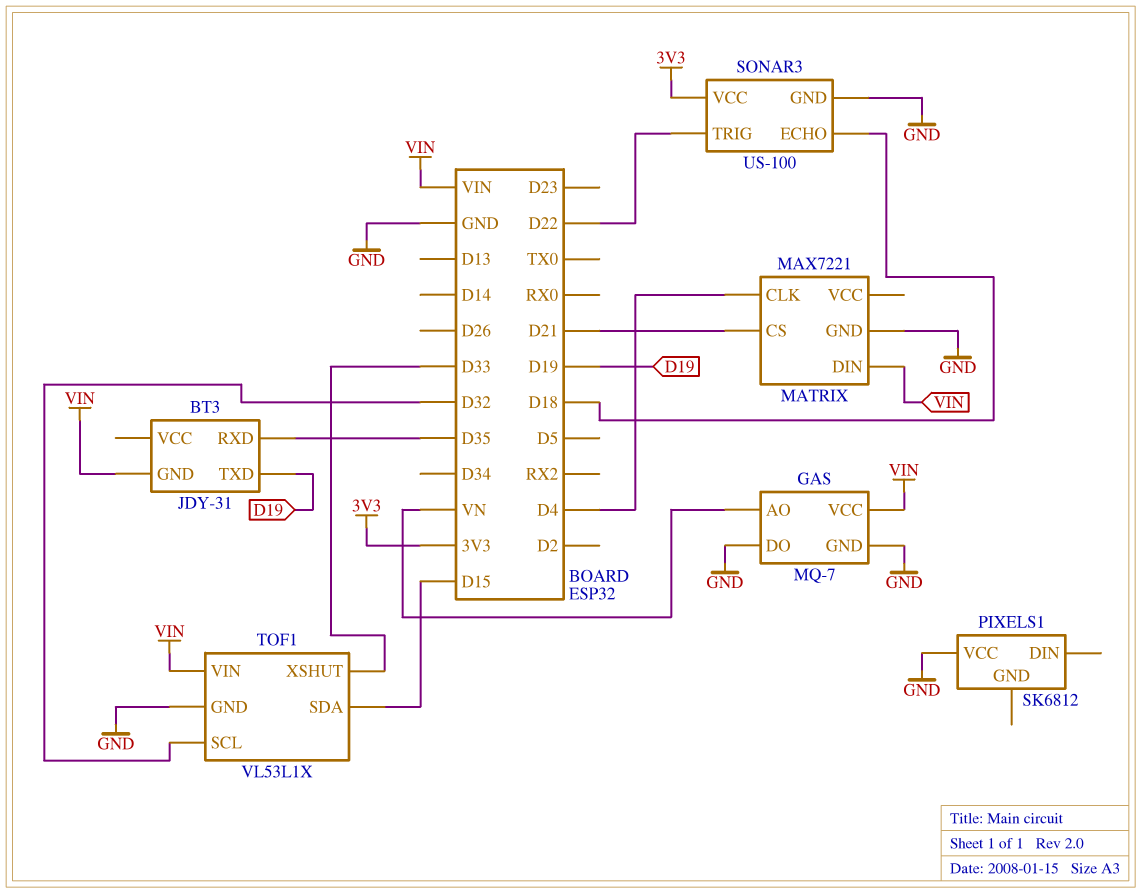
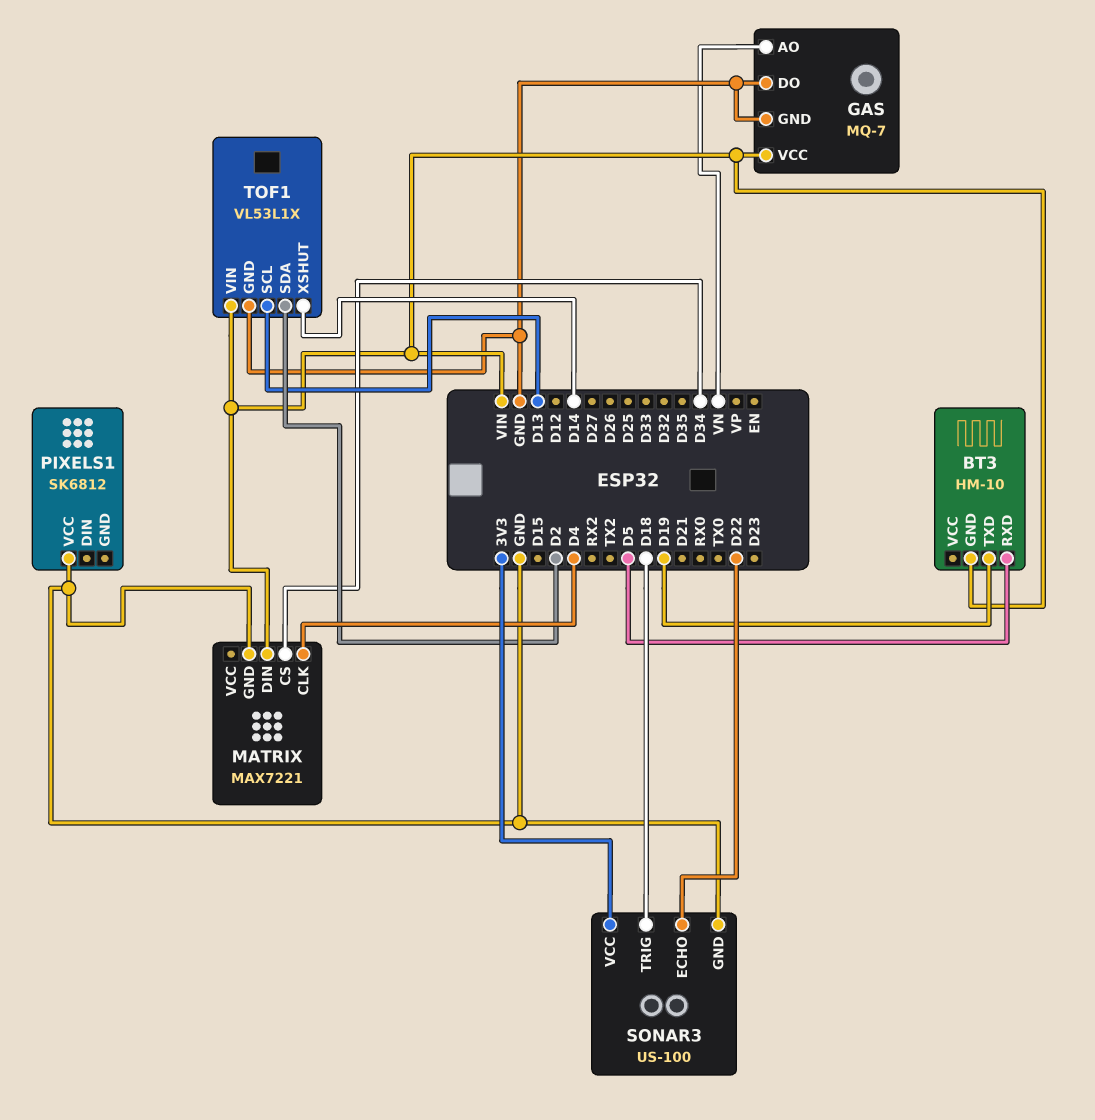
BT3: JDY-31 -> HM-10
BT3 pin RXD: D35 -> D5
MATRIX pin CS: D21 -> D34
SONAR3 pin ECHO: D18 -> D22
SONAR3 pin TRIG: D22 -> D18
TOF1 pin SCL: D32 -> D13
TOF1 pin SDA: D15 -> D2
TOF1 pin XSHUT: D33 -> D14

